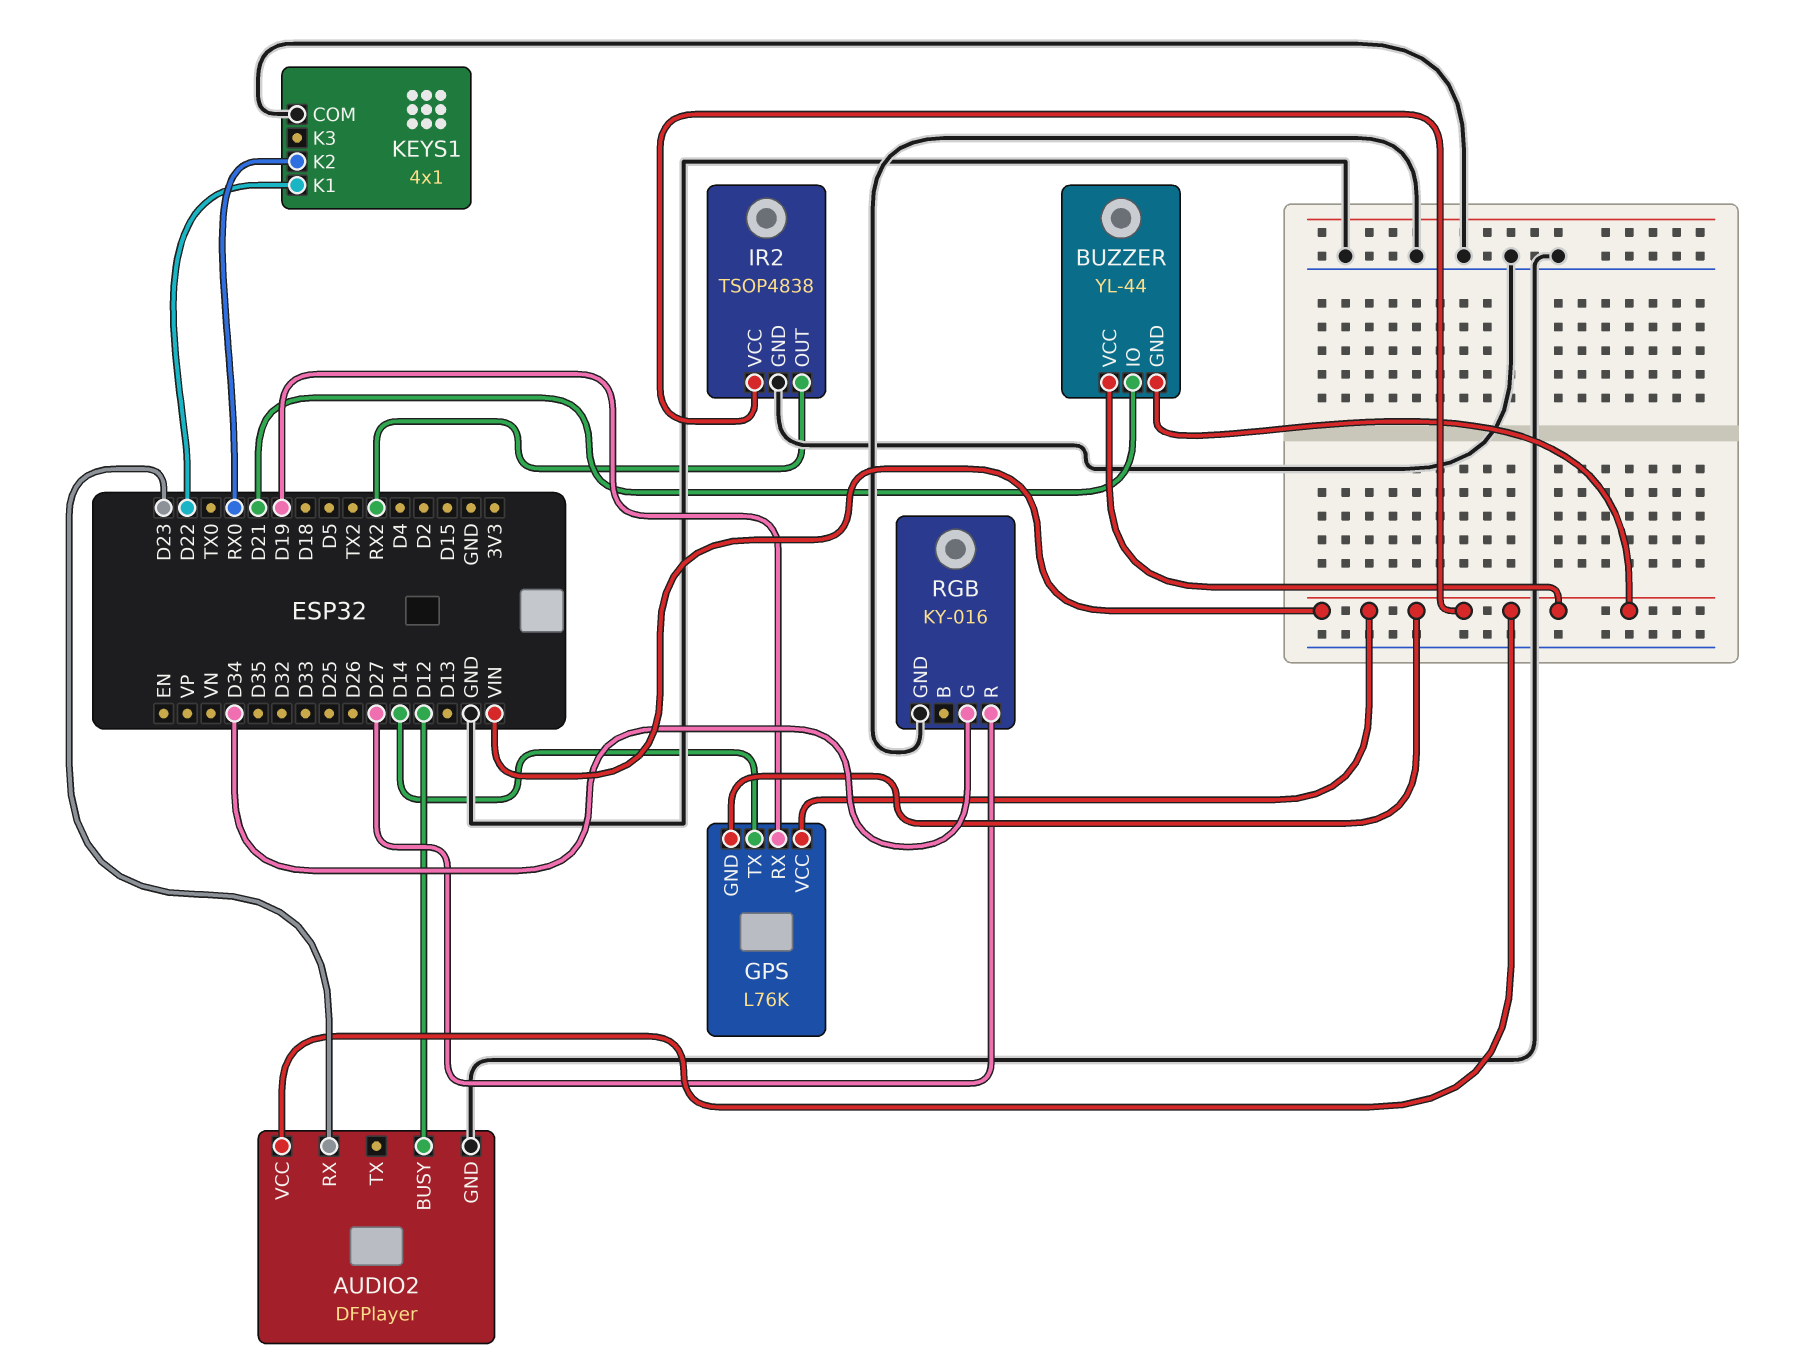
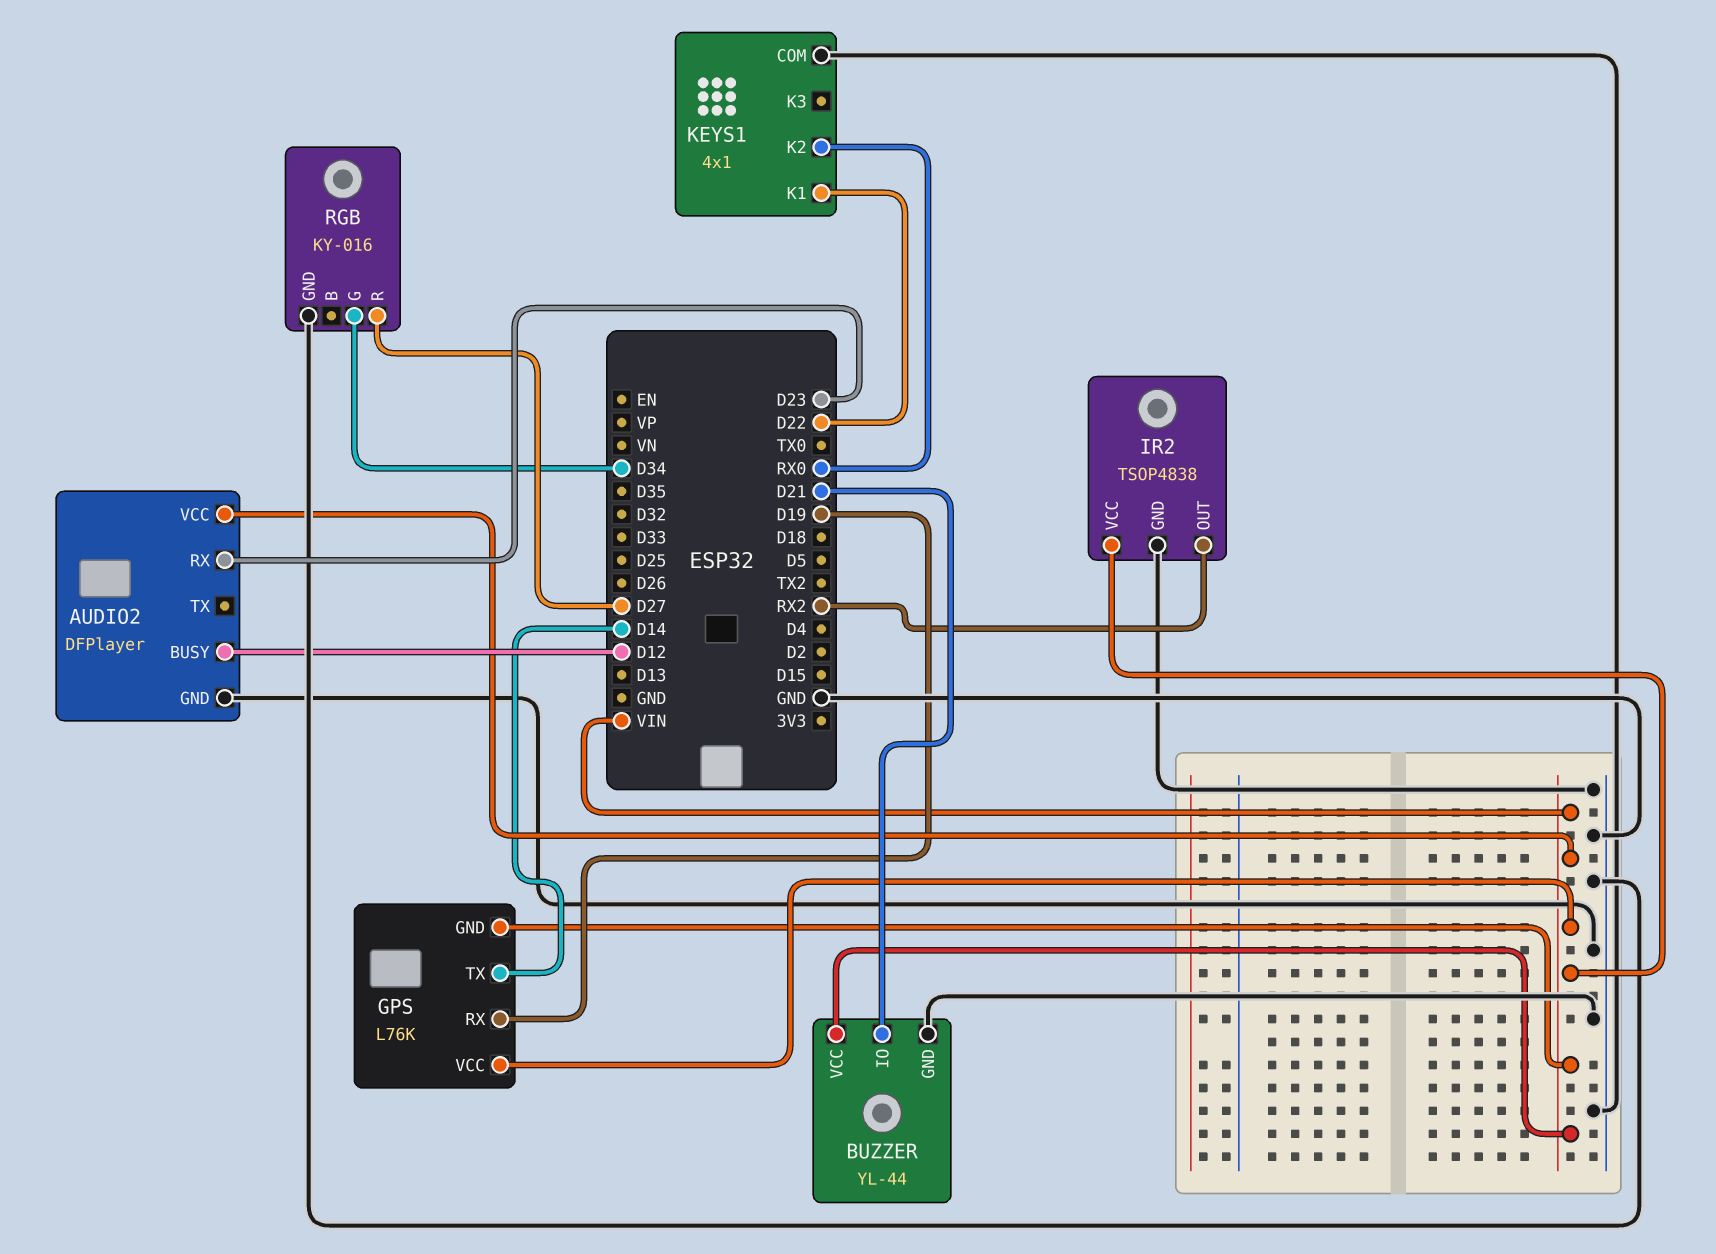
BUZZER pin GND: VIN -> GND

